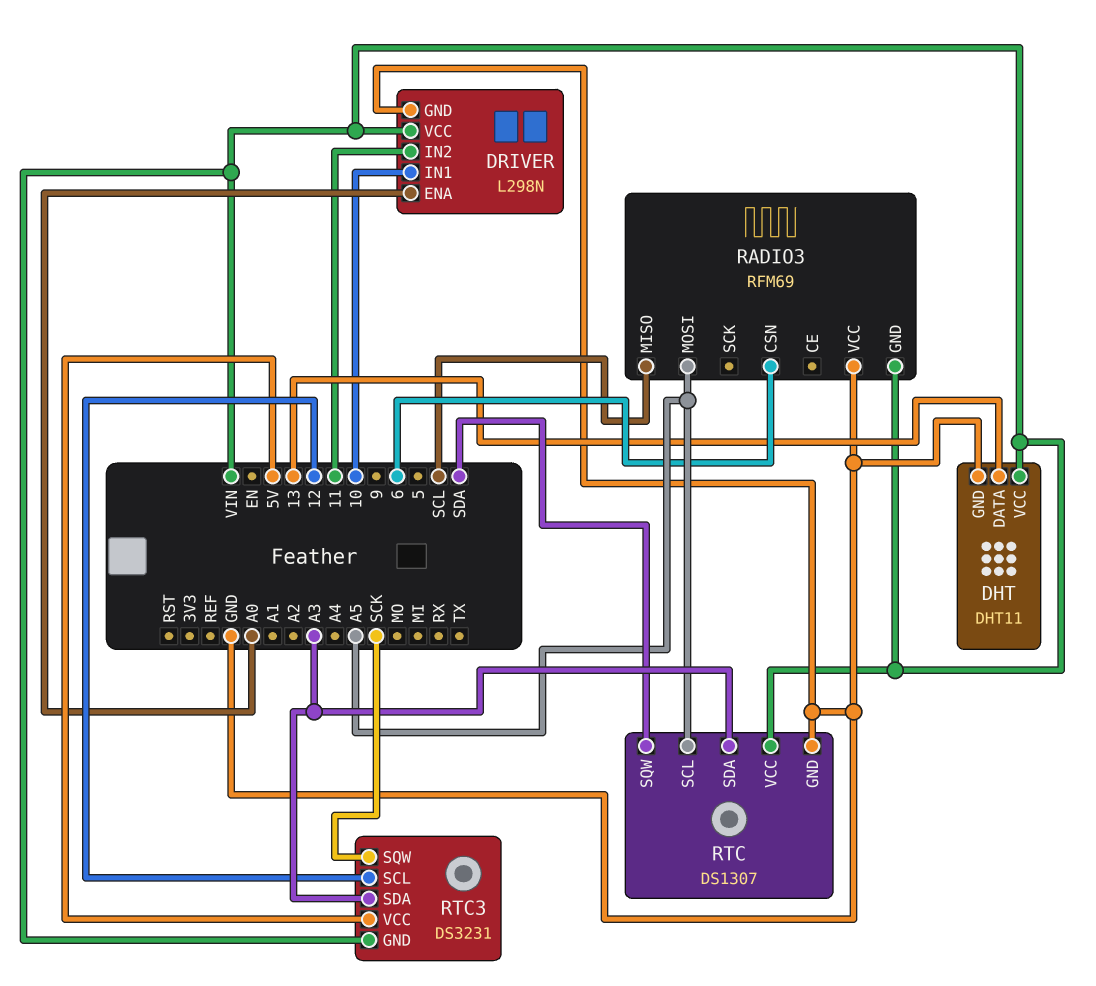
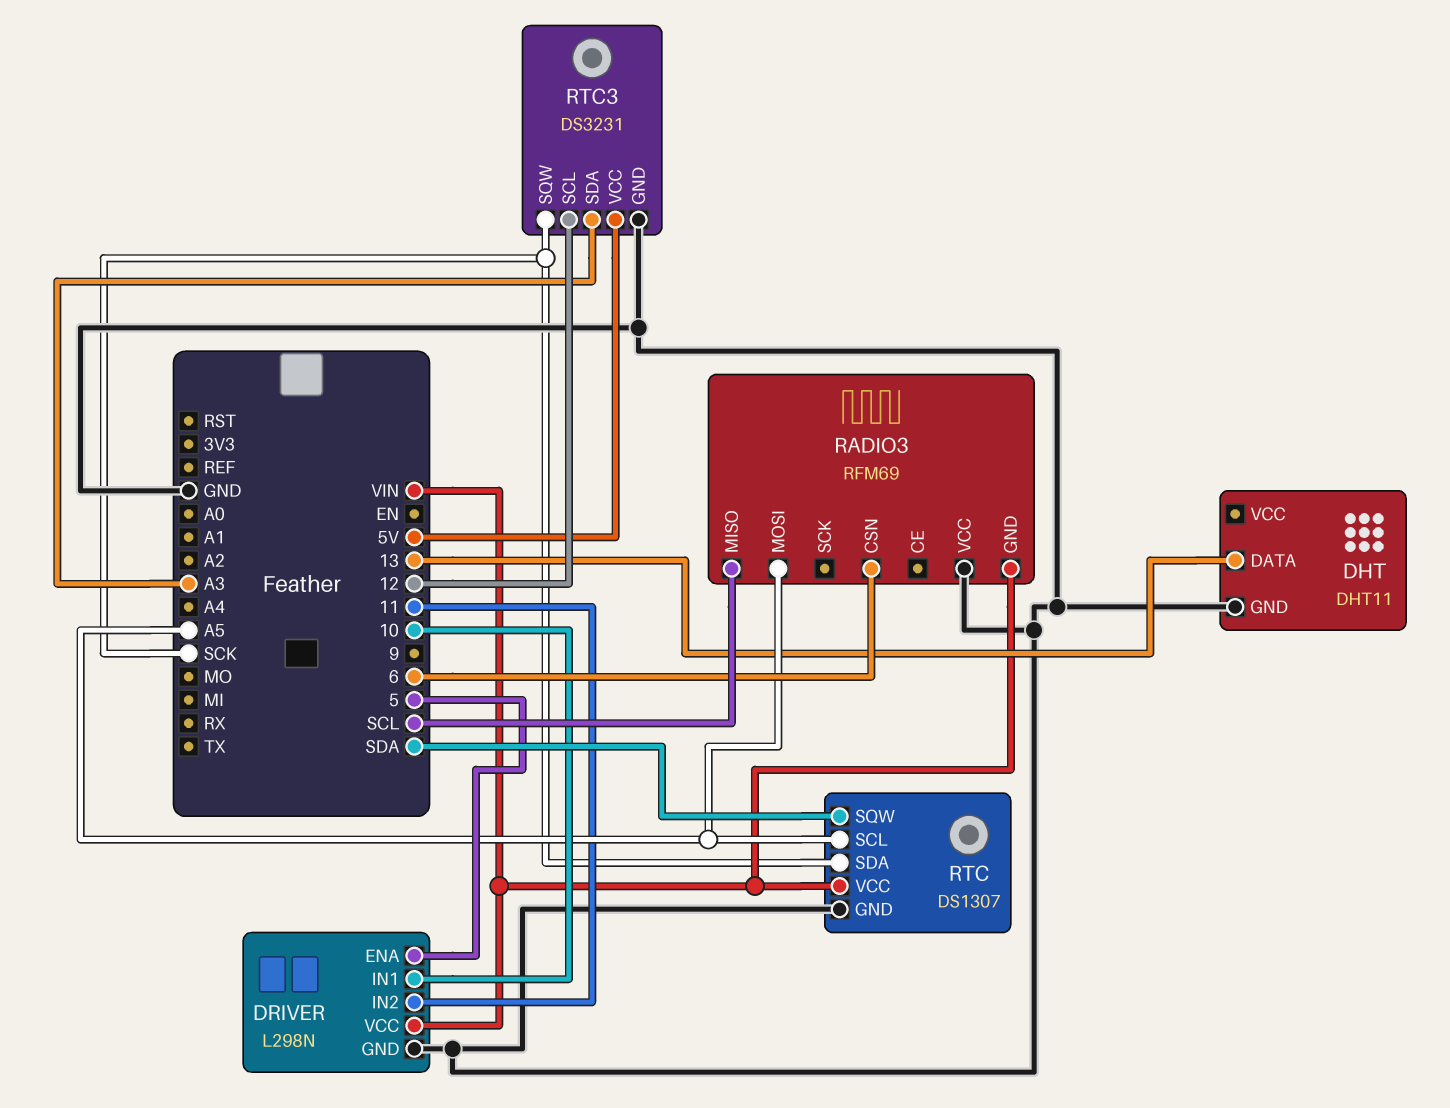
DHT pin VCC: VIN -> none
DRIVER pin ENA: A0 -> 5
RTC pin SDA: A3 -> SCK
RTC3 pin GND: VIN -> GND

